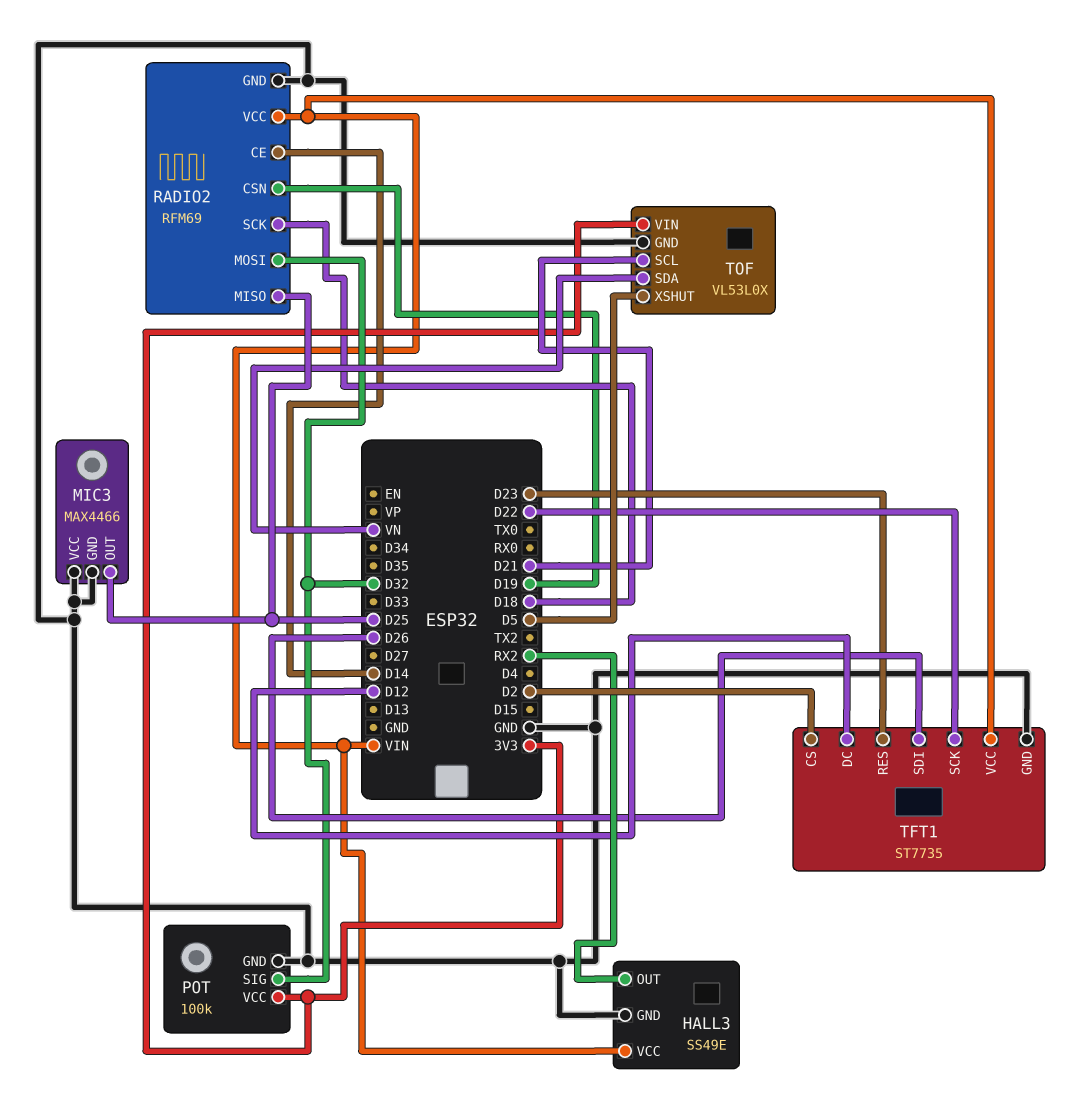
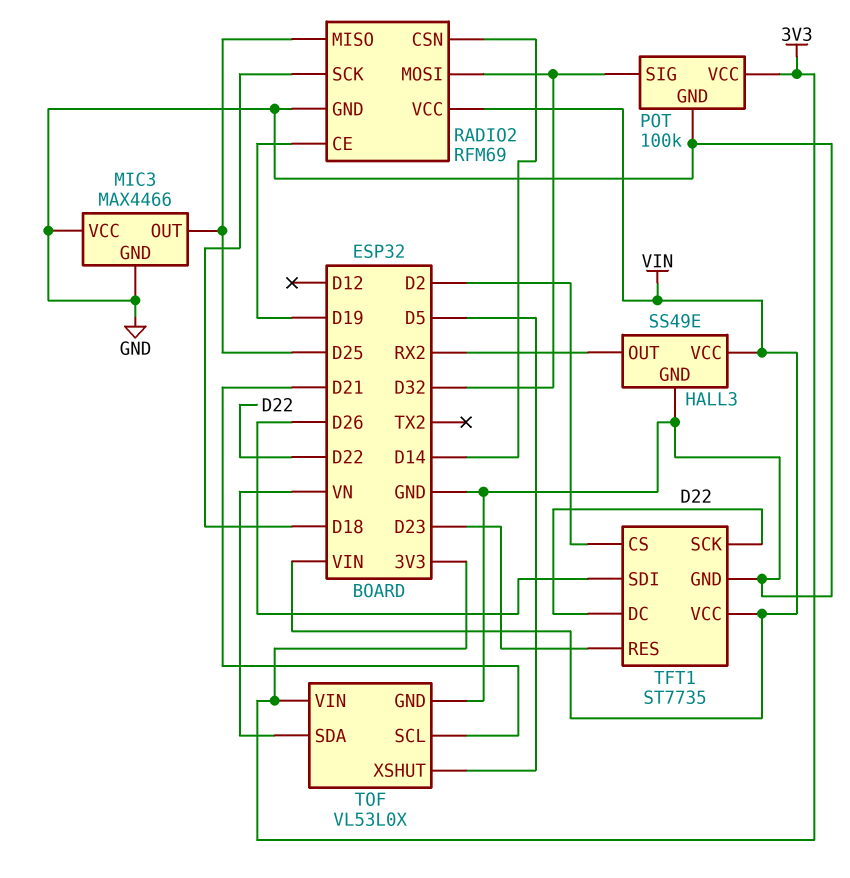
RADIO2 pin CE: D14 -> D19
RADIO2 pin CSN: D19 -> D14
TFT1 pin DC: D12 -> D22

